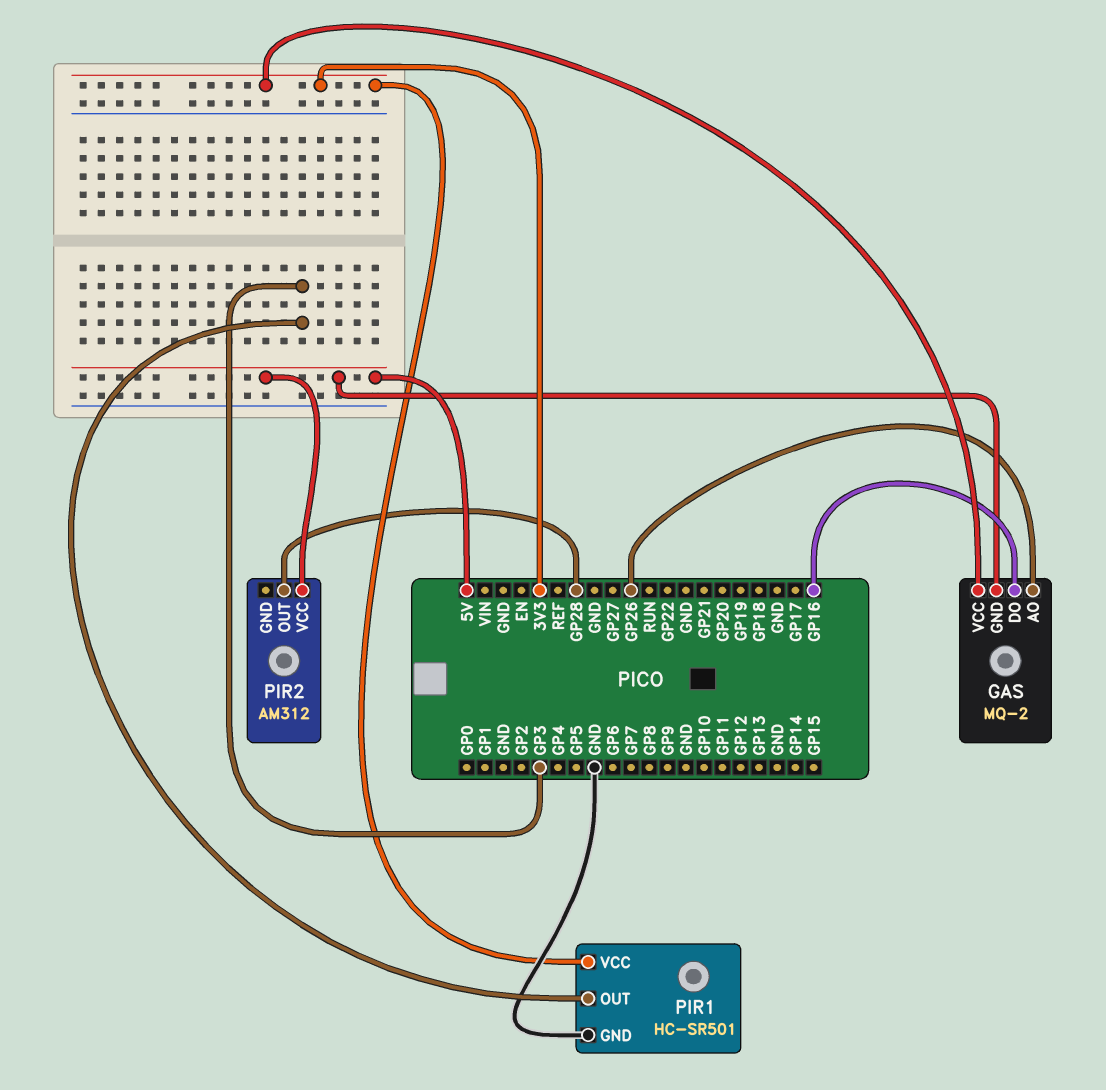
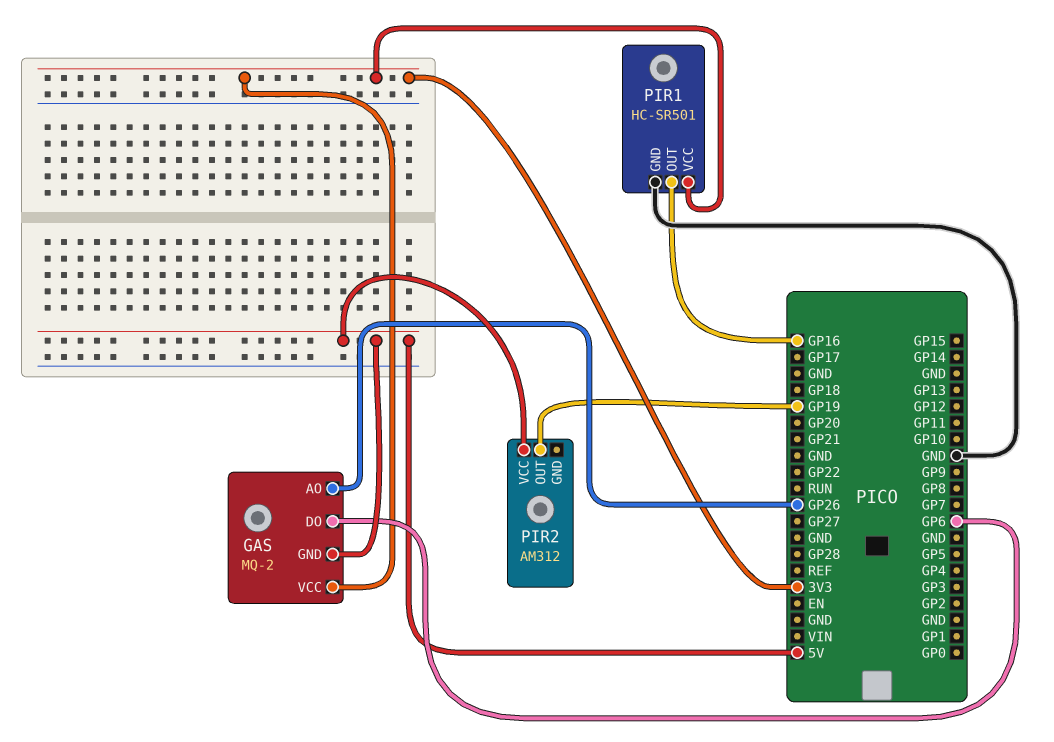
GAS pin DO: GP16 -> GP6
PIR1 pin OUT: GP3 -> GP16
PIR2 pin OUT: GP28 -> GP19

